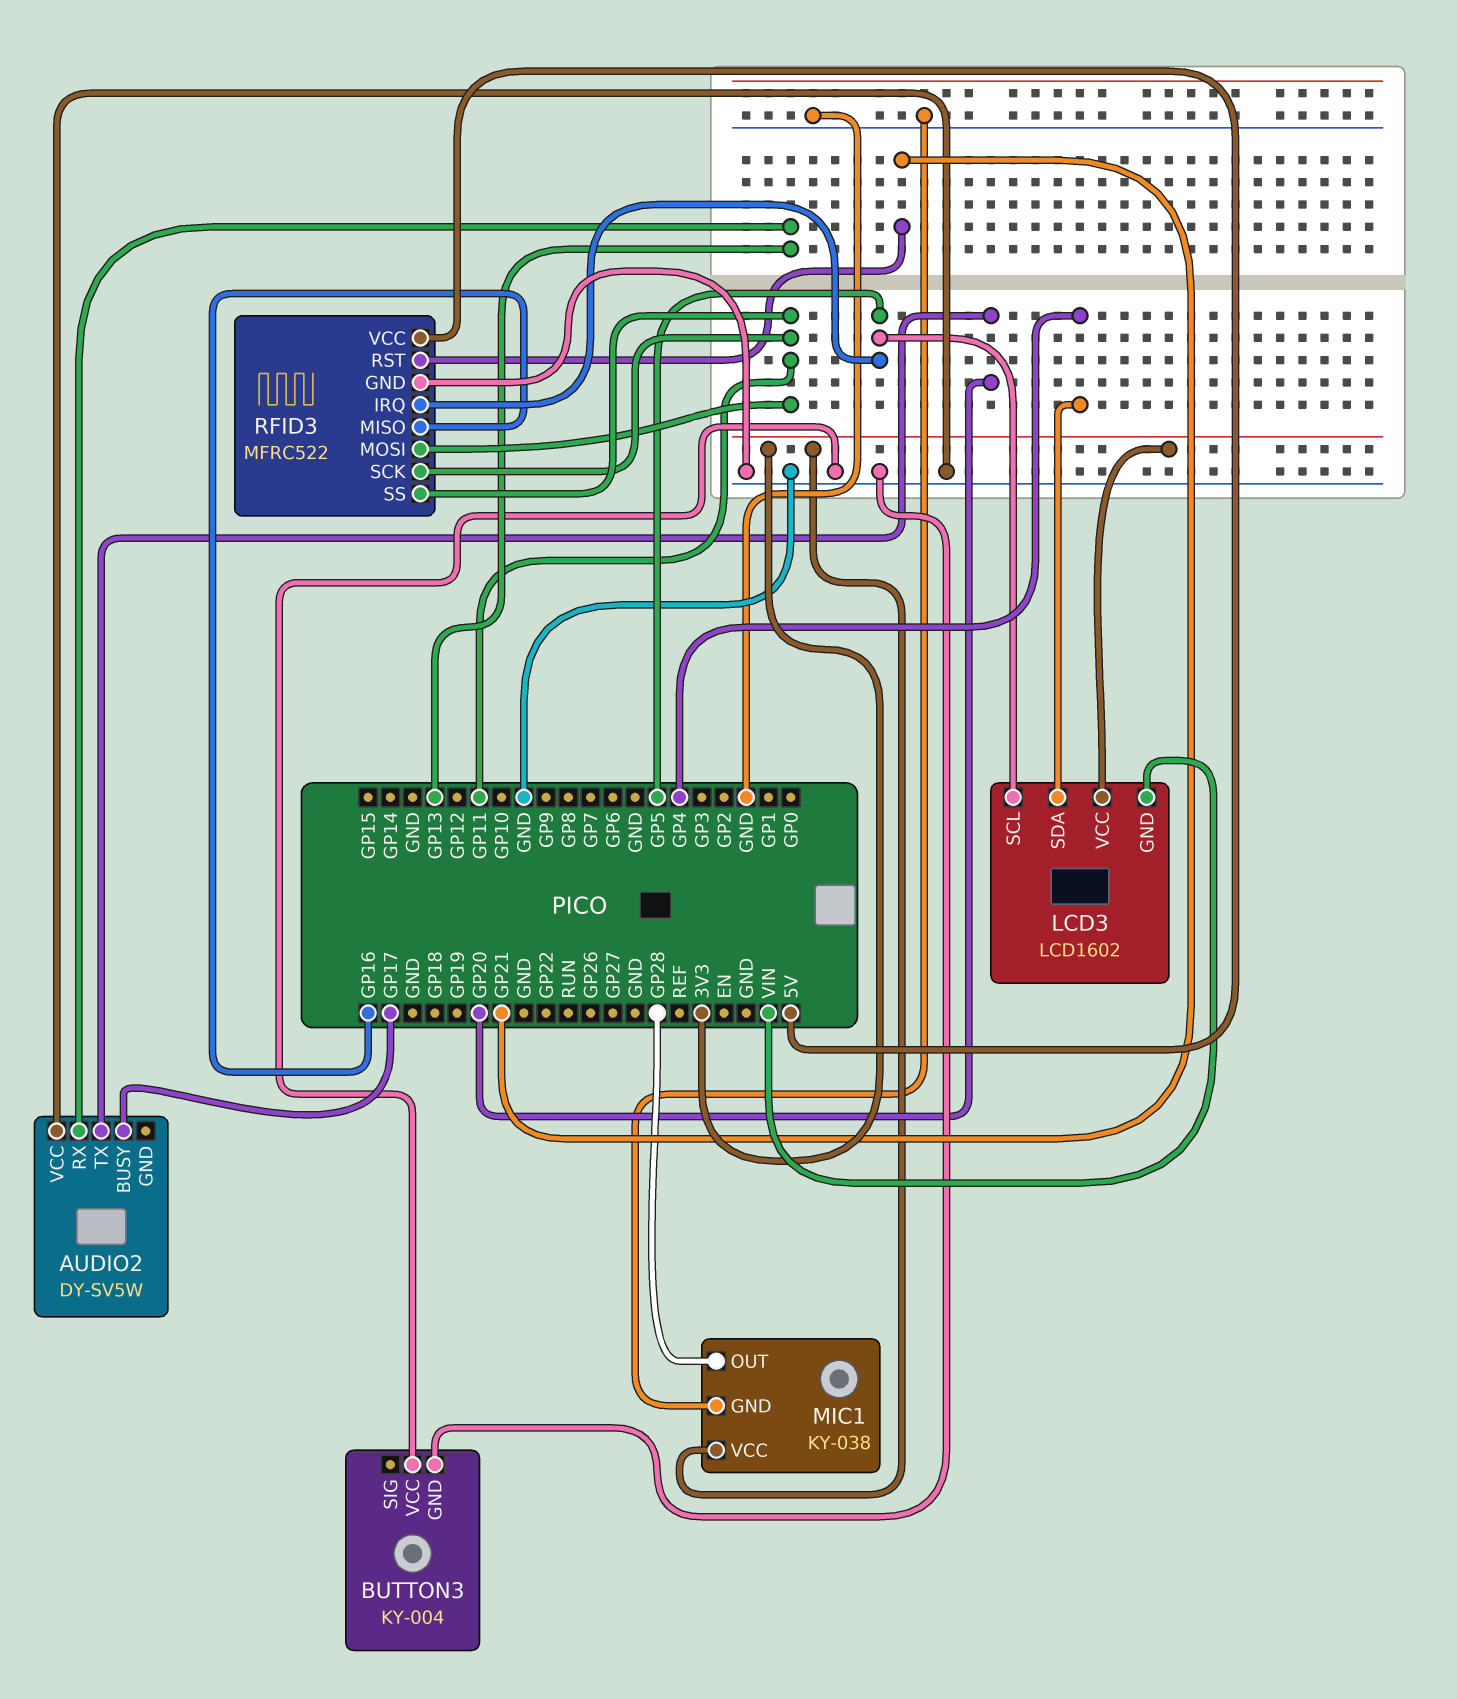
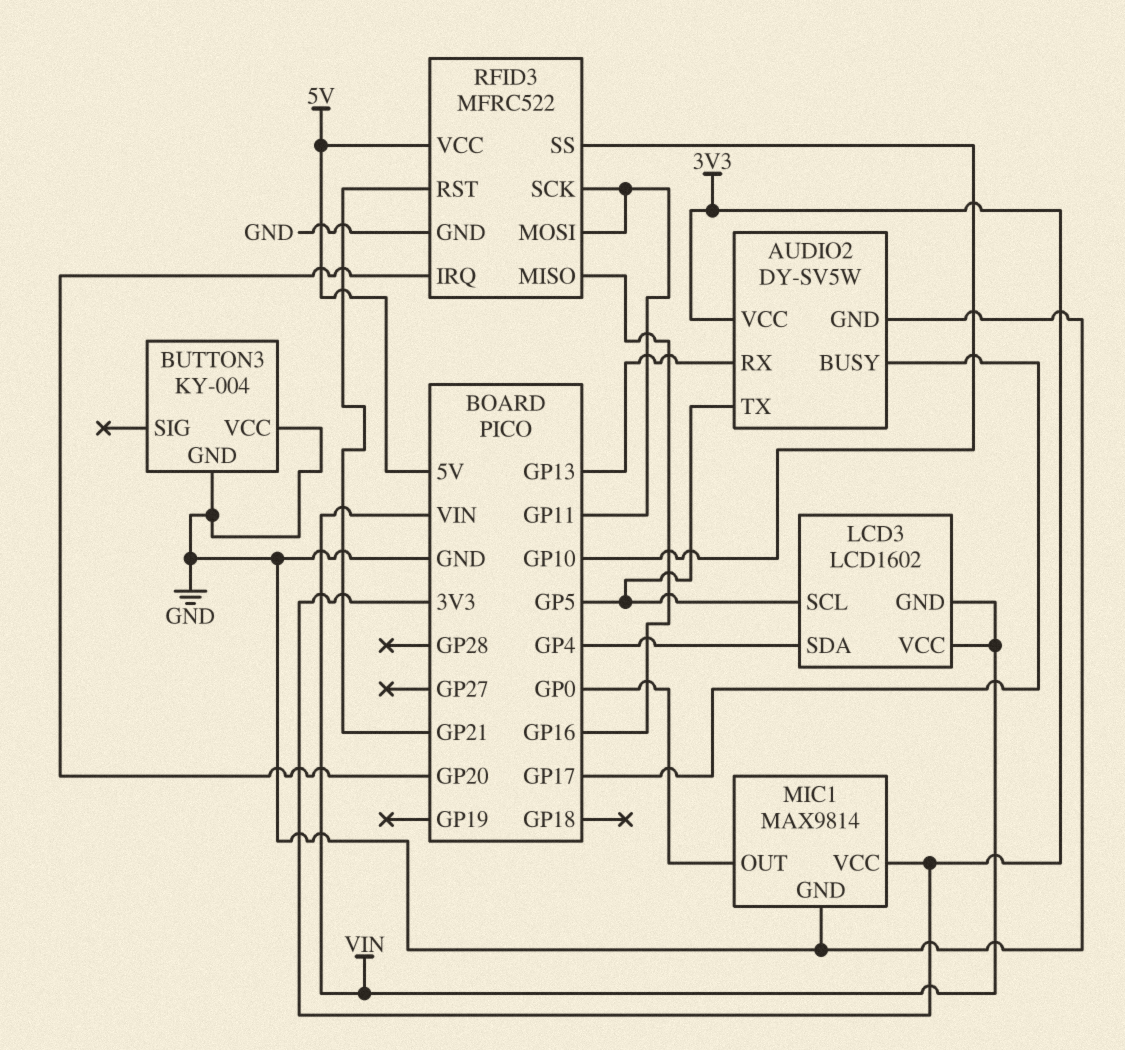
AUDIO2 pin GND: none -> GND
AUDIO2 pin TX: GP20 -> GP5
AUDIO2 pin VCC: GND -> 3V3
LCD3 pin VCC: 3V3 -> VIN
MIC1: KY-038 -> MAX9814
MIC1 pin OUT: GP28 -> GP0
RFID3 pin IRQ: GP5 -> GP20
RFID3 pin SS: GP11 -> GP10

